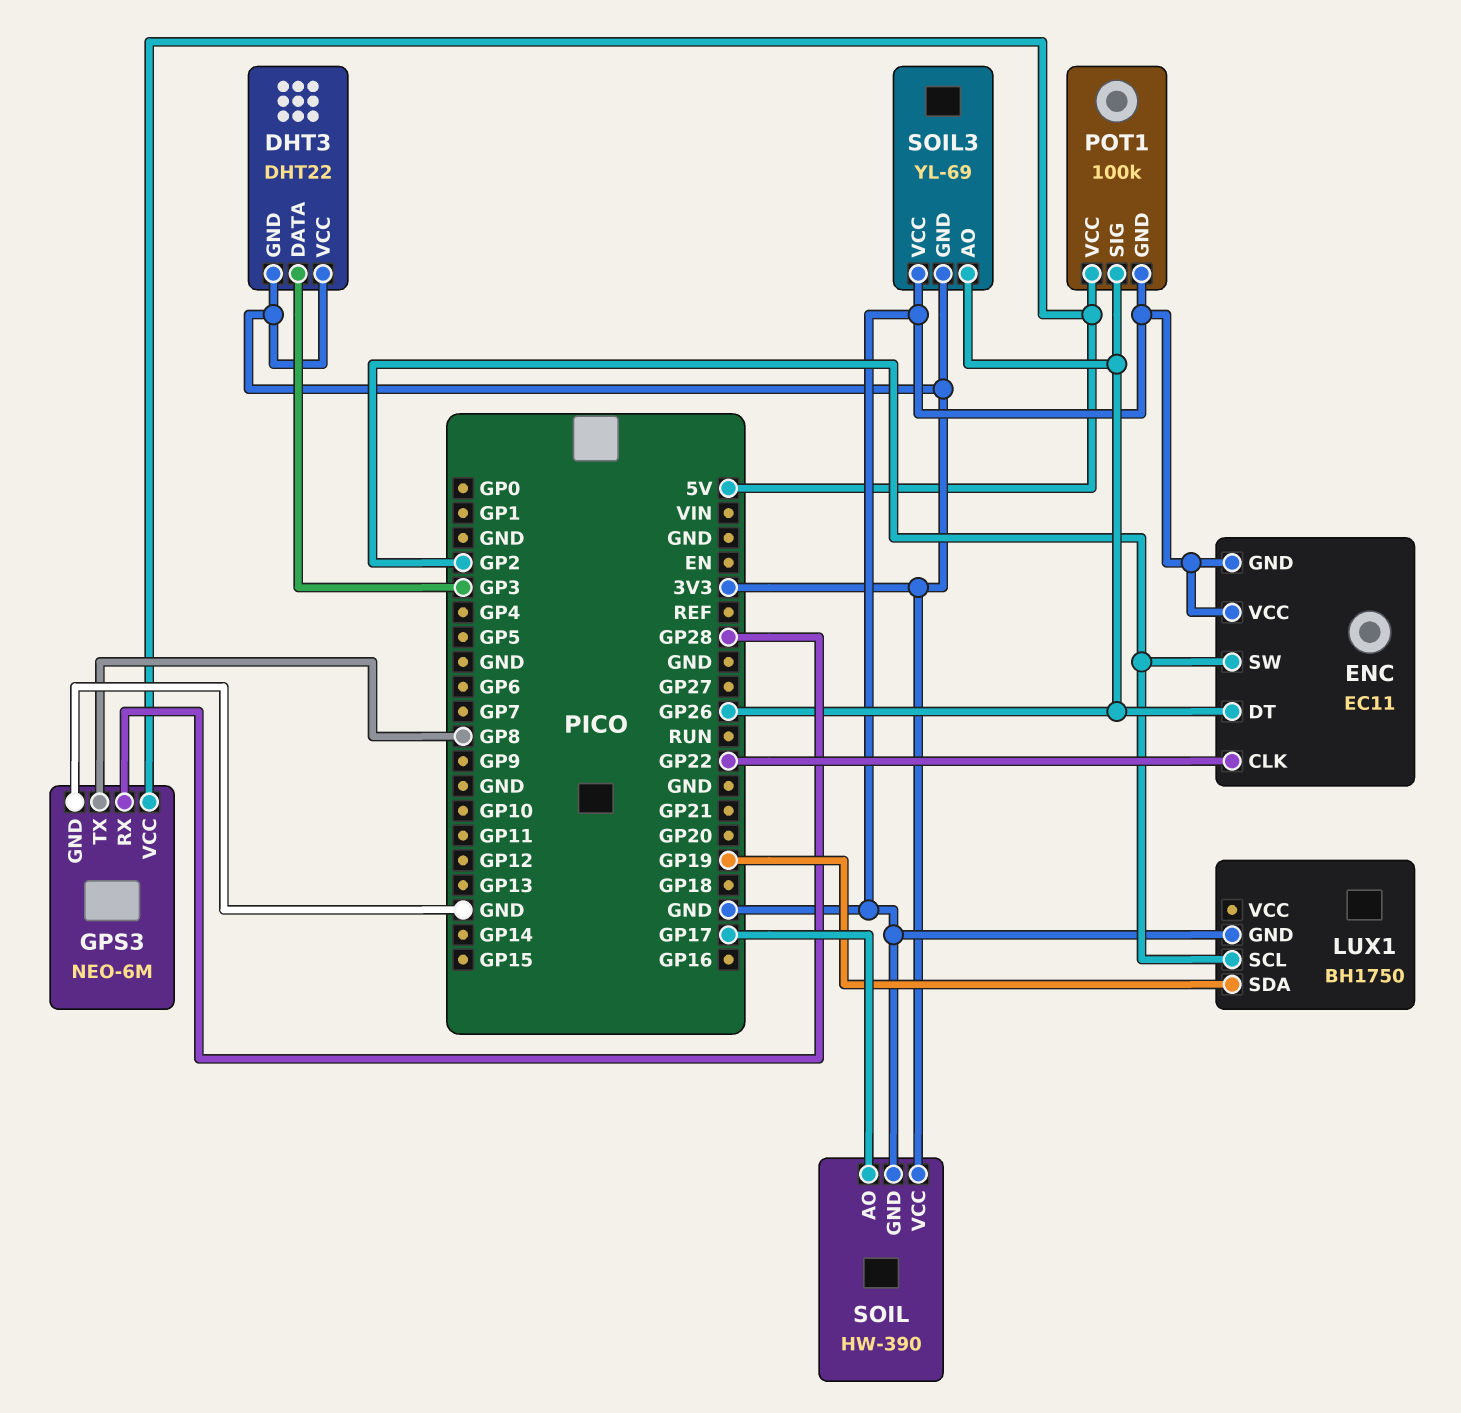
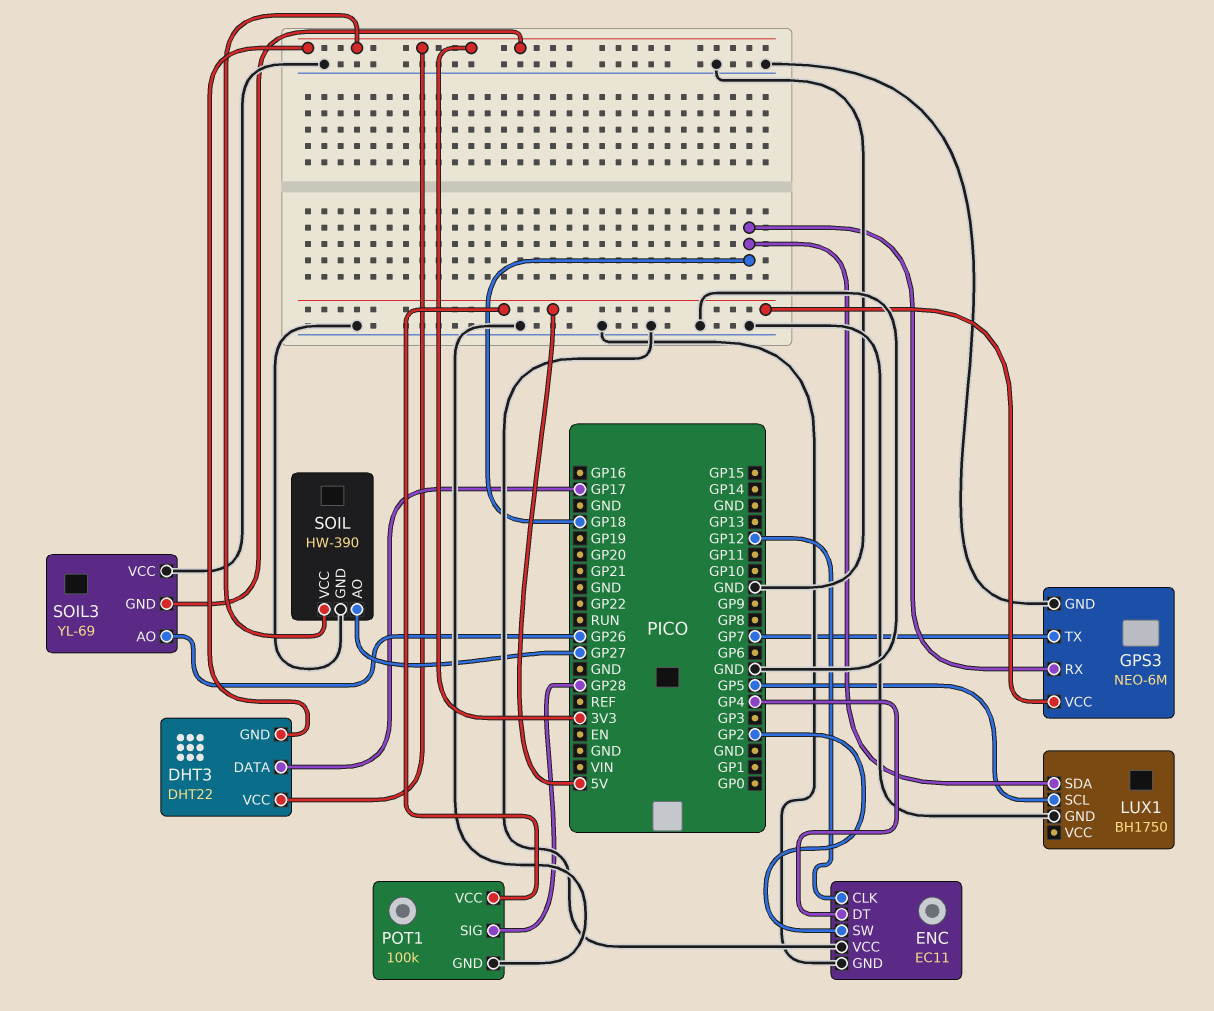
DHT3 pin DATA: GP3 -> GP17
ENC pin CLK: GP22 -> GP12
ENC pin DT: GP26 -> GP4
GPS3 pin RX: GP28 -> GP18
GPS3 pin TX: GP8 -> GP7
LUX1 pin SCL: GP2 -> GP5
LUX1 pin SDA: GP19 -> GP18
POT1 pin SIG: GP26 -> GP28
SOIL pin AO: GP17 -> GP27

